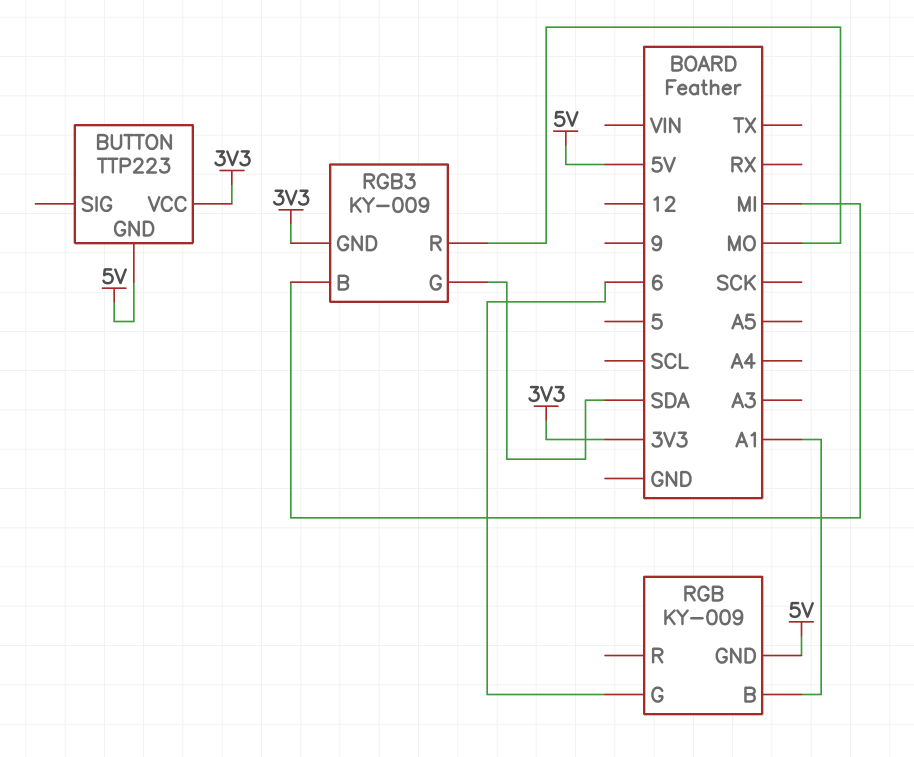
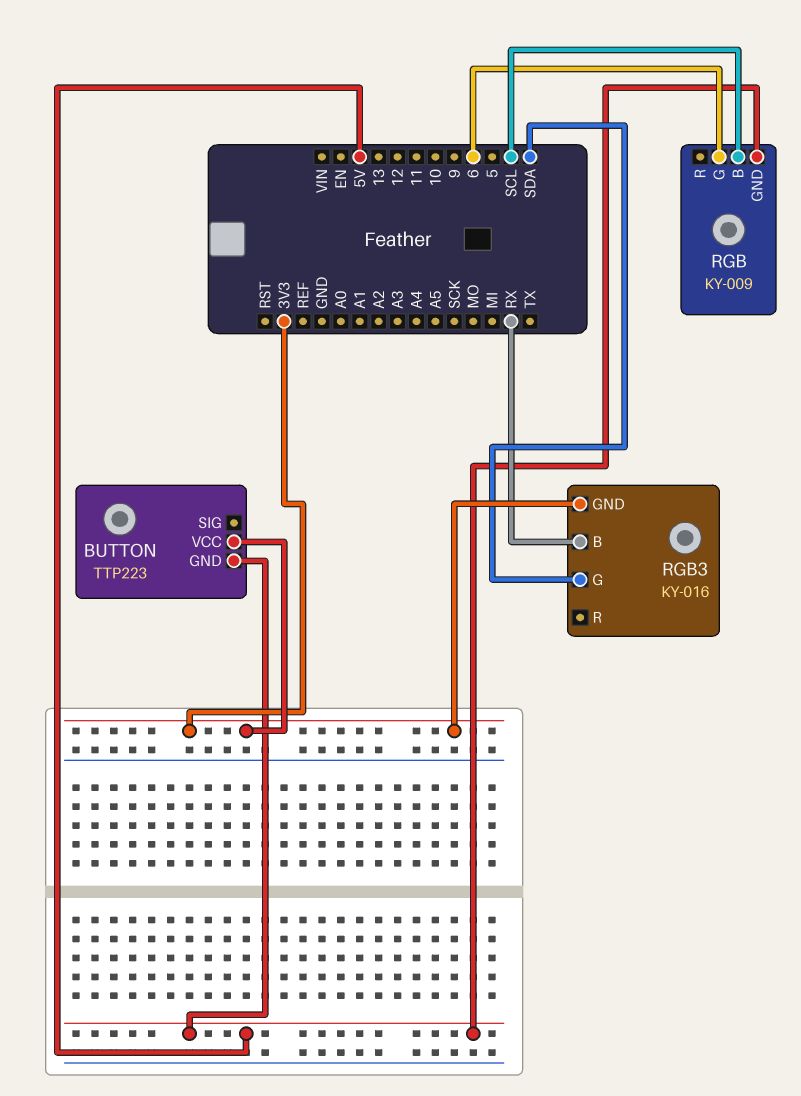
RGB pin B: A1 -> SCL
RGB3: KY-009 -> KY-016
RGB3 pin B: MI -> RX
RGB3 pin R: MO -> none

